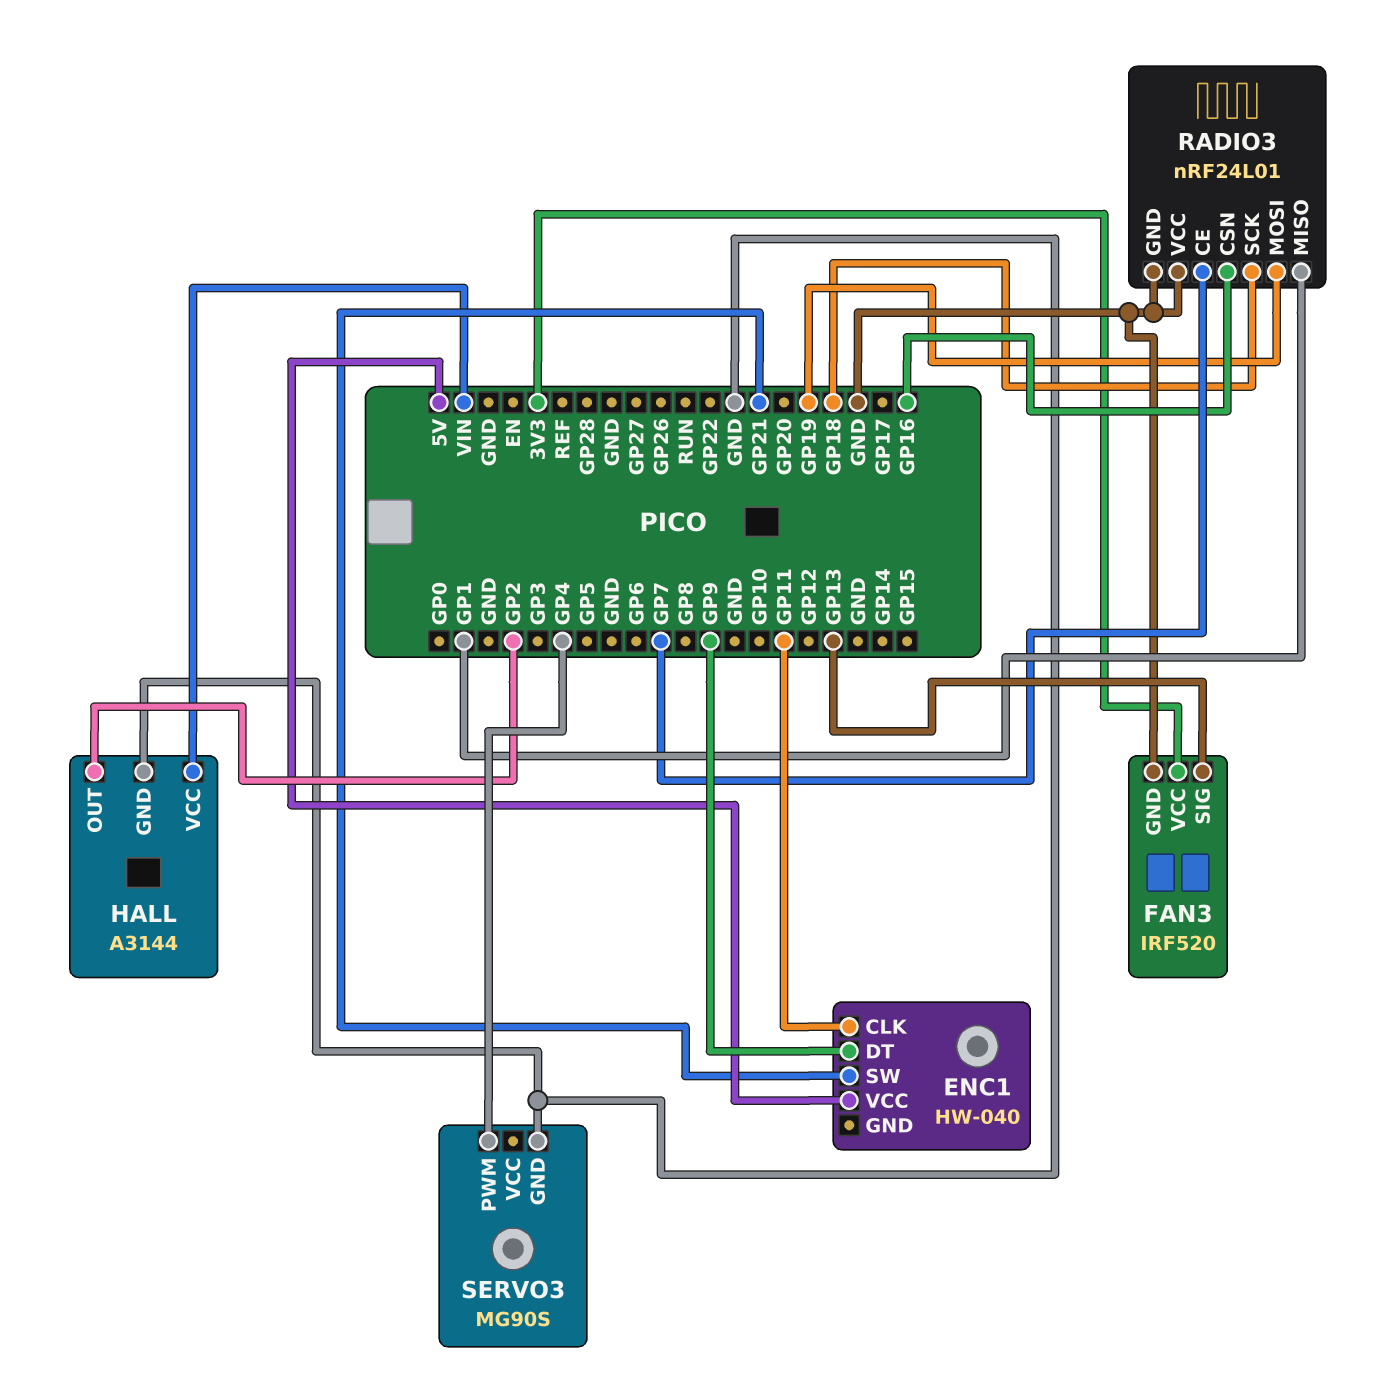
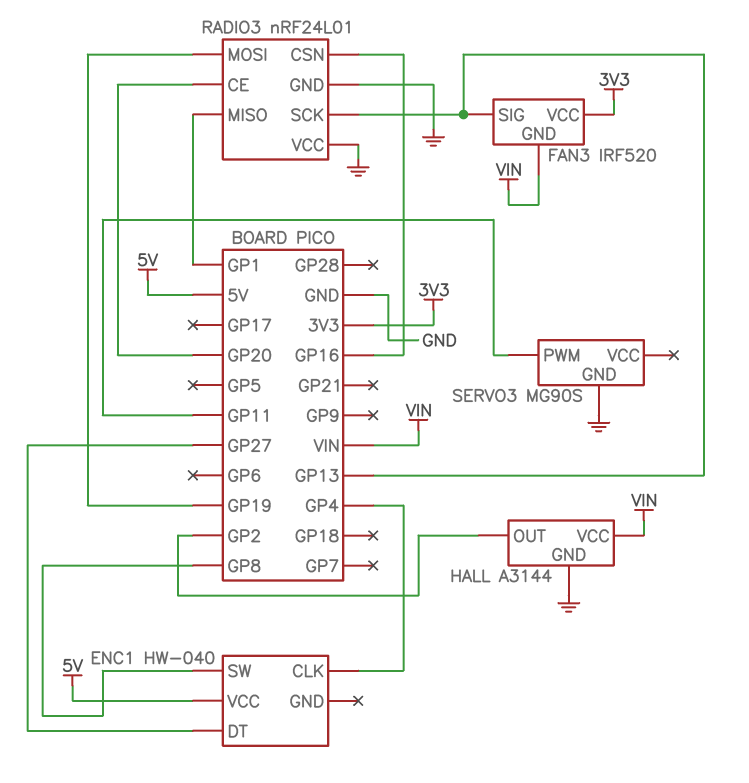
ENC1 pin CLK: GP11 -> GP4
ENC1 pin DT: GP9 -> GP27
ENC1 pin SW: GP21 -> GP8
FAN3 pin GND: GND -> VIN
RADIO3 pin CE: GP7 -> GP20
RADIO3 pin SCK: GP18 -> GP13
SERVO3 pin PWM: GP4 -> GP11

